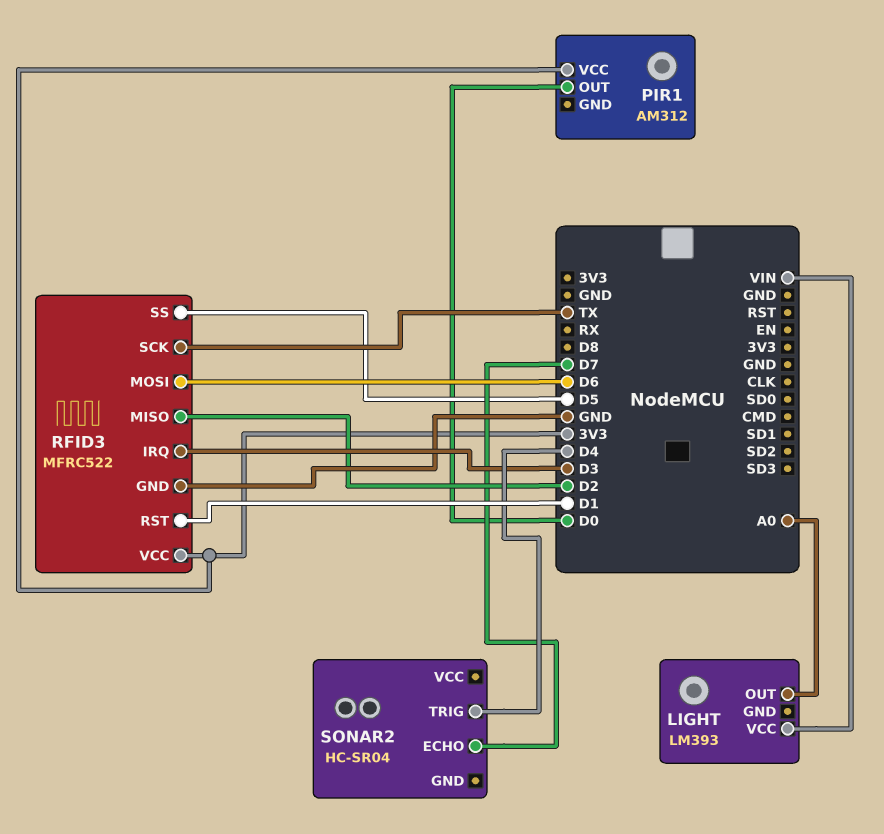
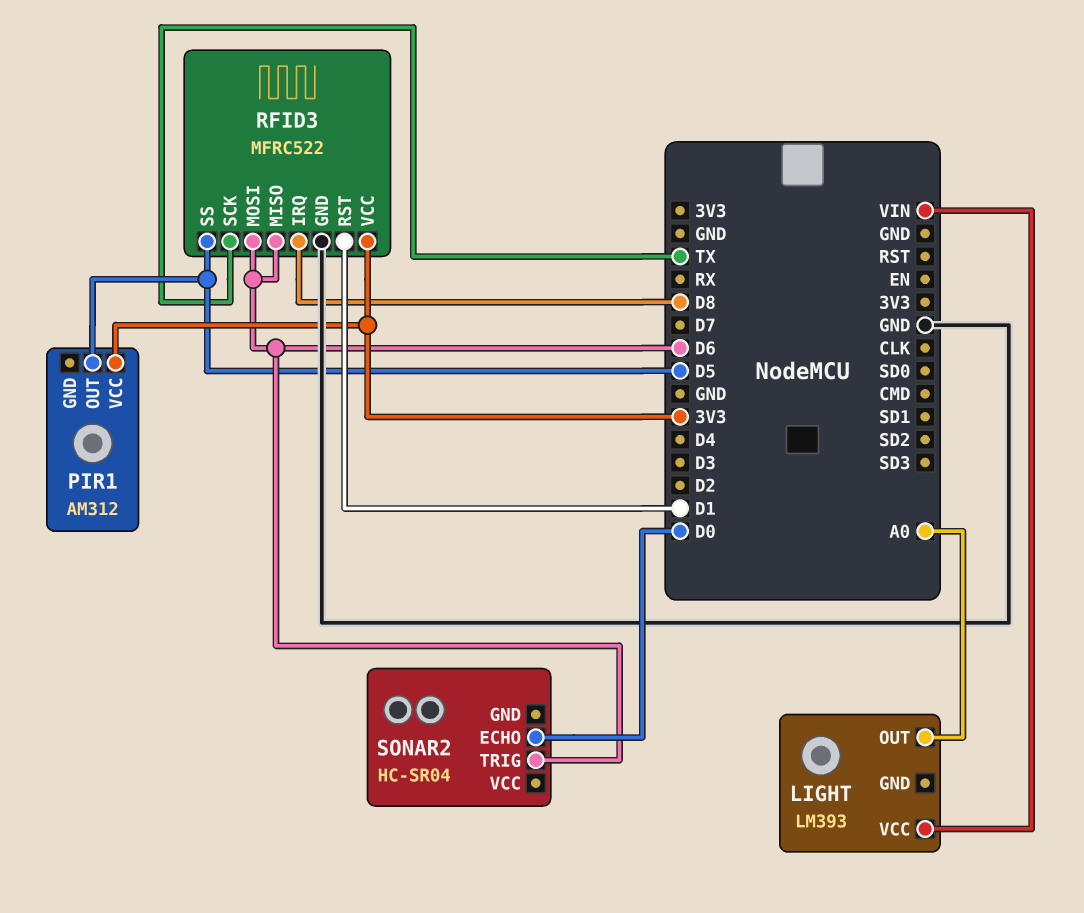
PIR1 pin OUT: D0 -> D5
RFID3 pin IRQ: D3 -> D8
RFID3 pin MISO: D2 -> D6
SONAR2 pin ECHO: D7 -> D0
SONAR2 pin TRIG: D4 -> D6

